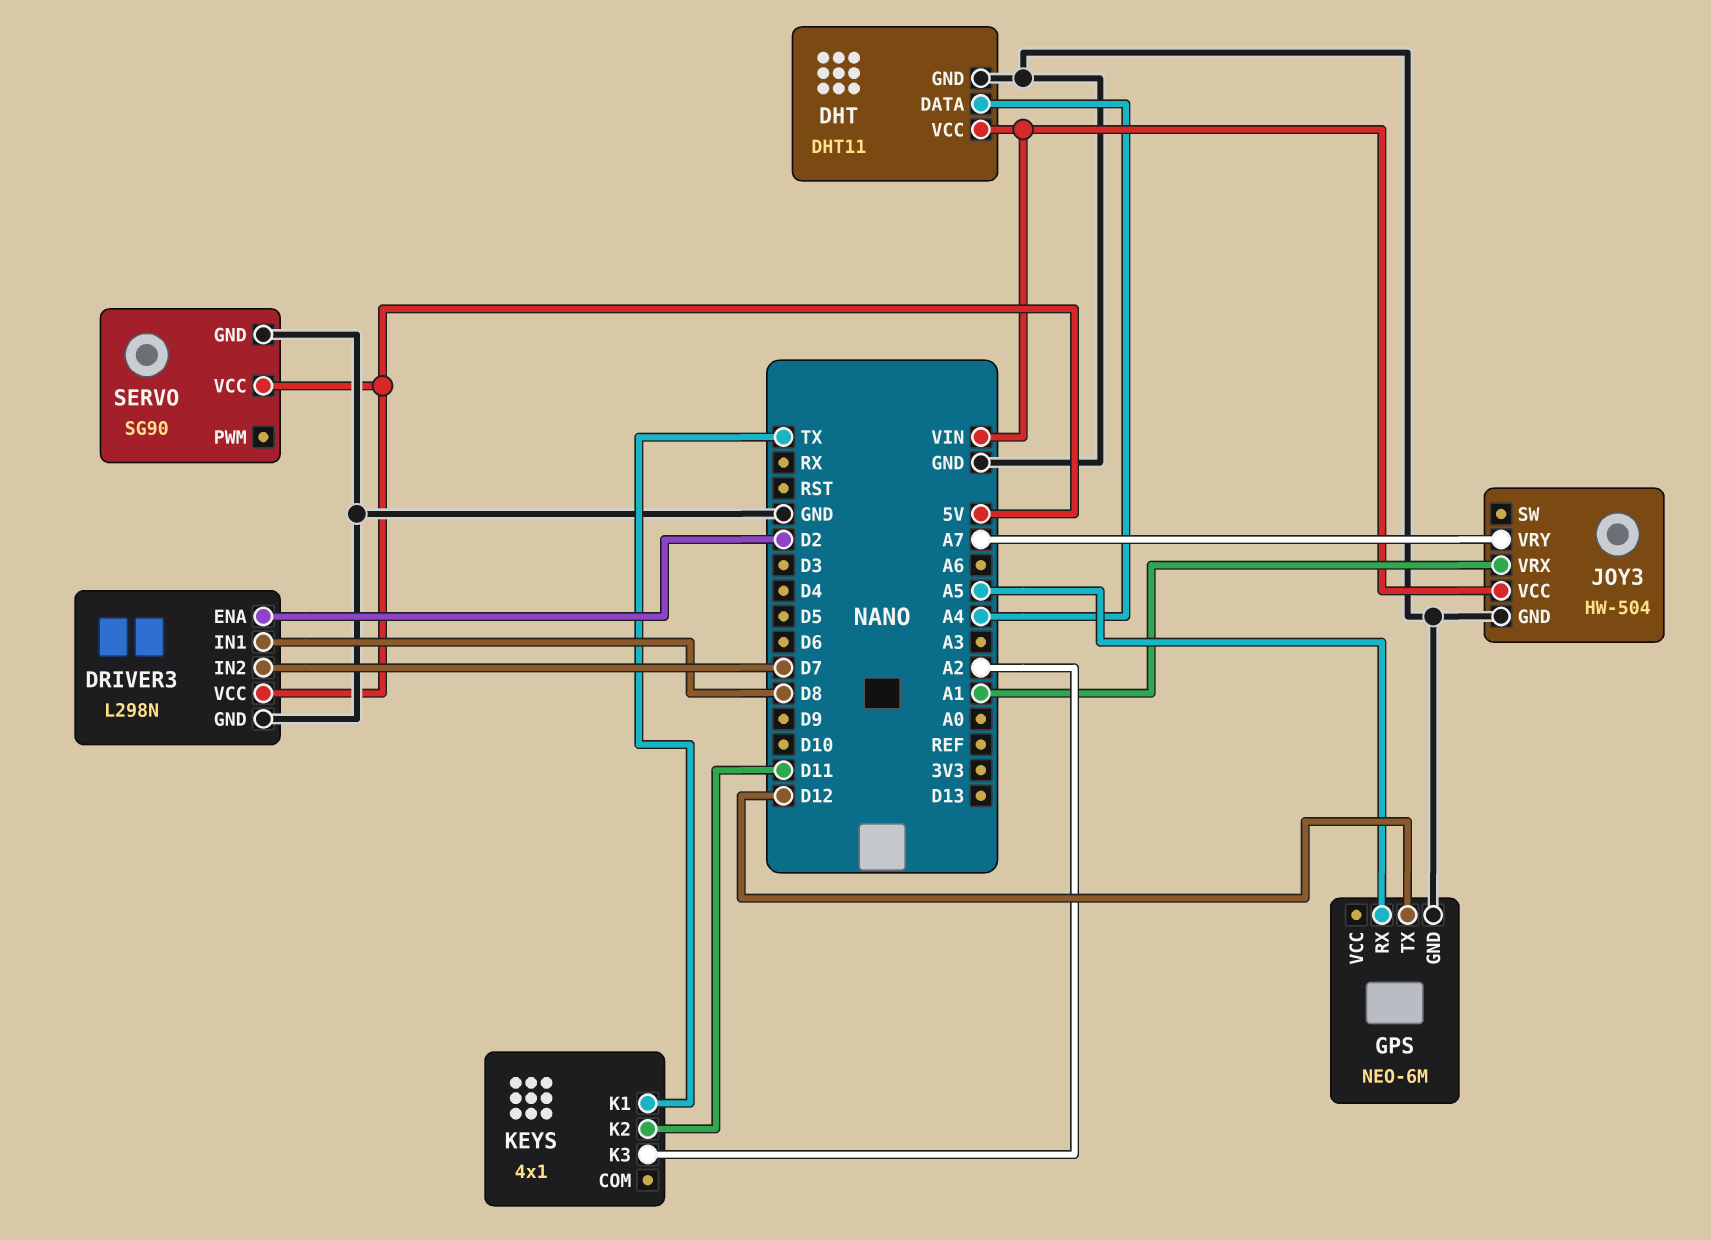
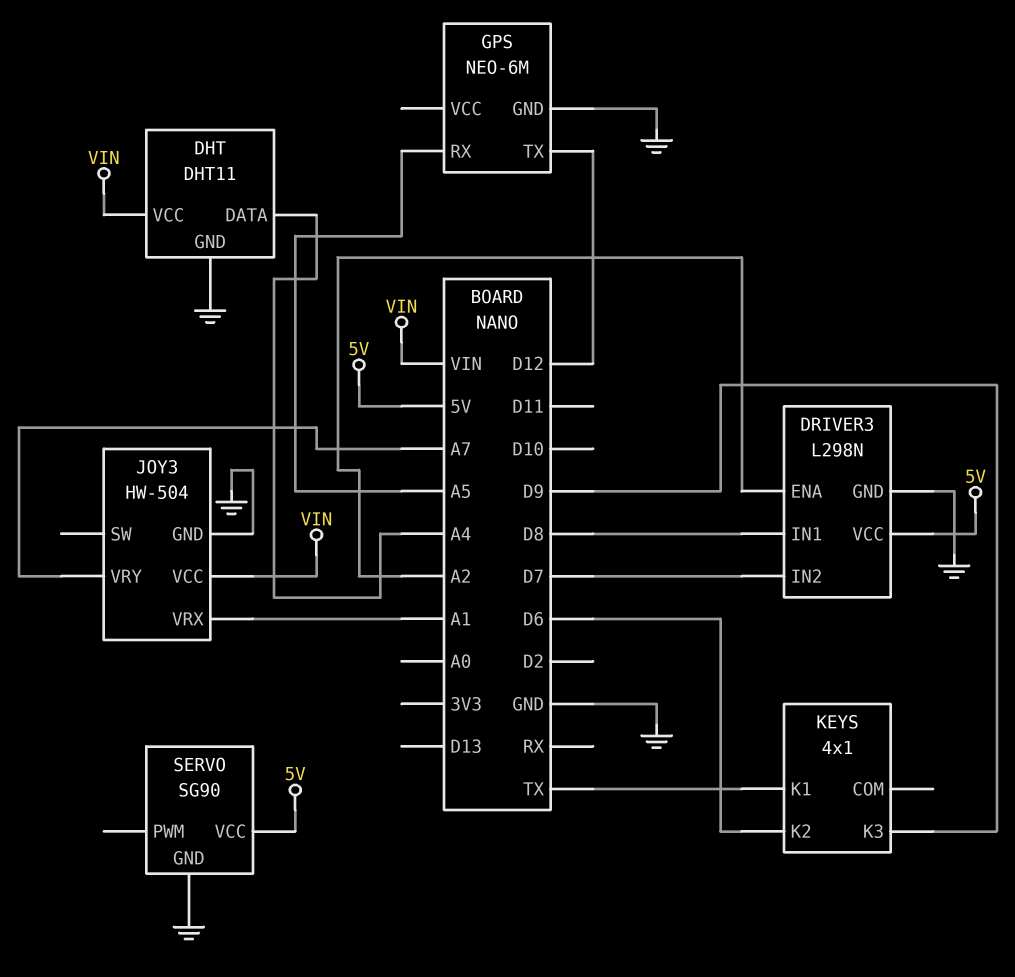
DRIVER3 pin ENA: D2 -> A2
KEYS pin K2: D11 -> D6
KEYS pin K3: A2 -> D9

